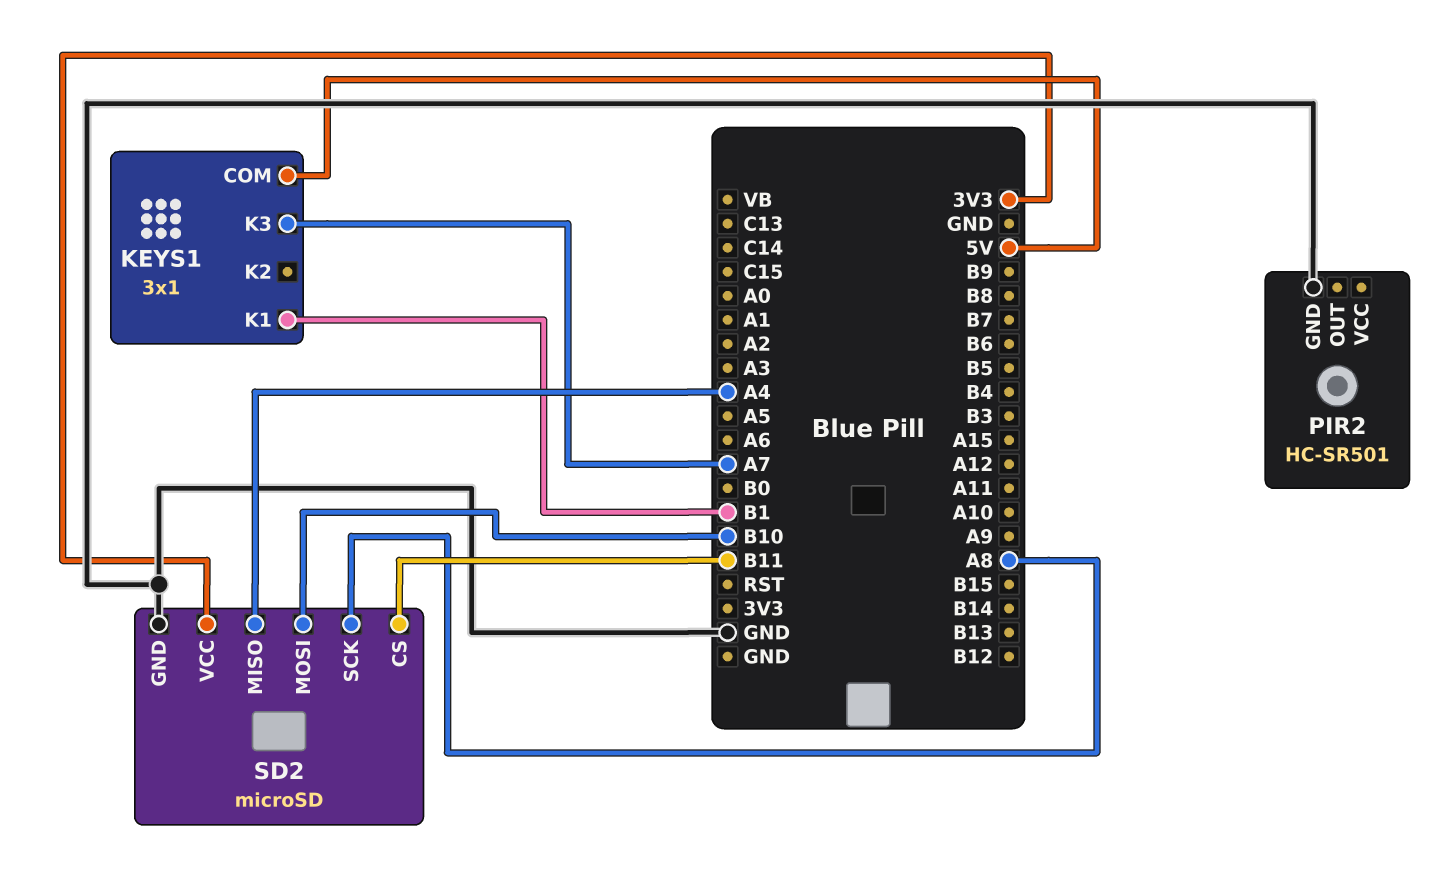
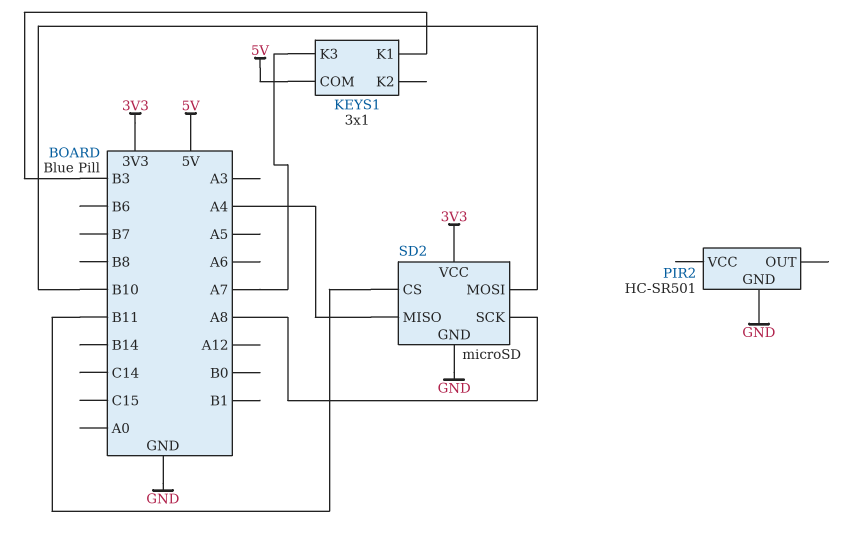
KEYS1 pin K1: B1 -> B3

